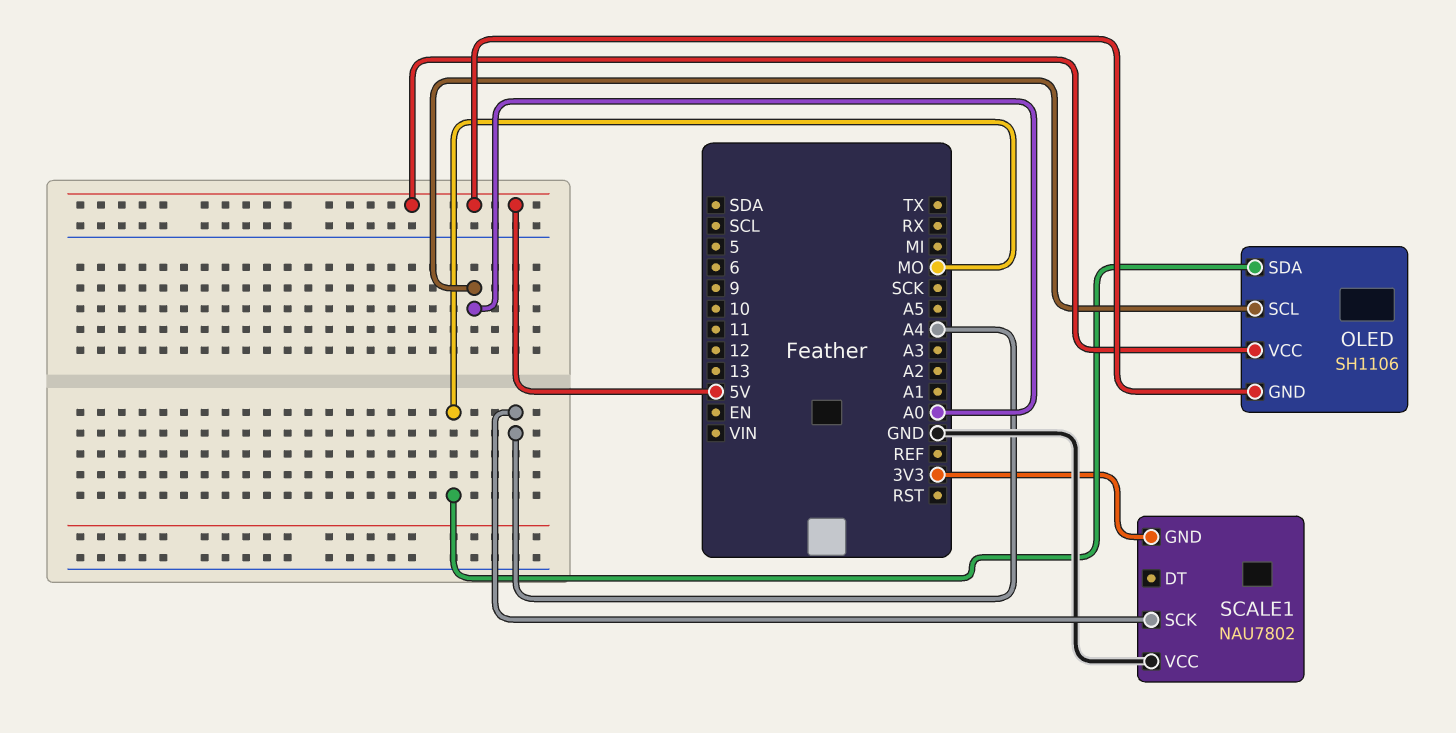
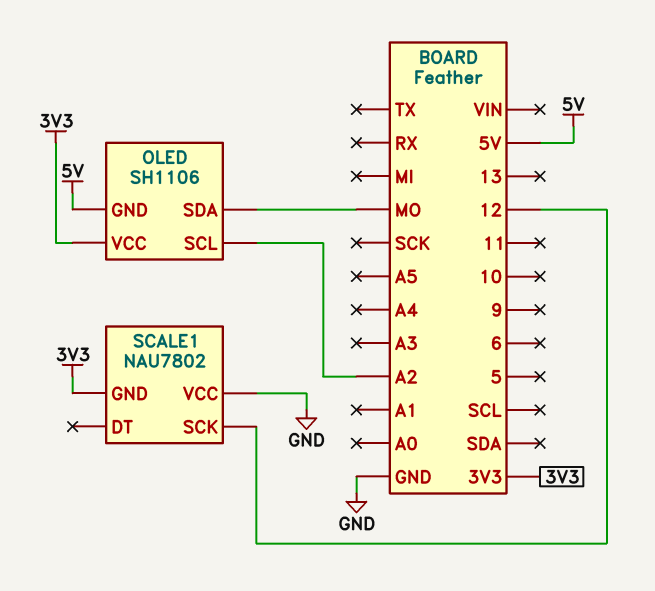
OLED pin SCL: A0 -> A2
OLED pin VCC: 5V -> 3V3
SCALE1 pin SCK: A4 -> 12

